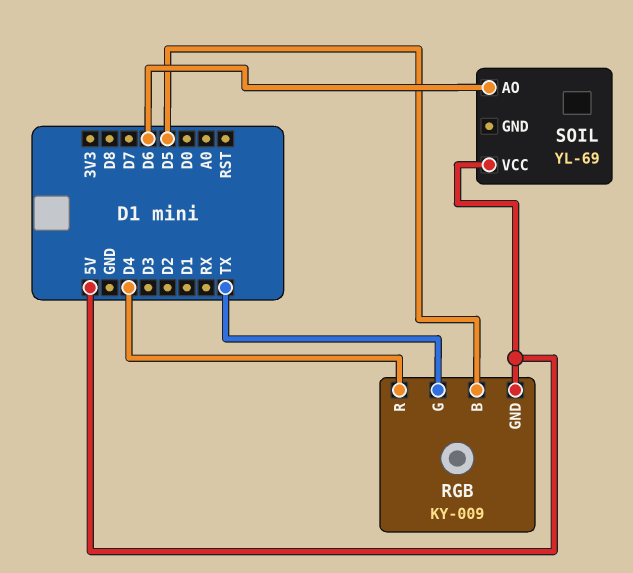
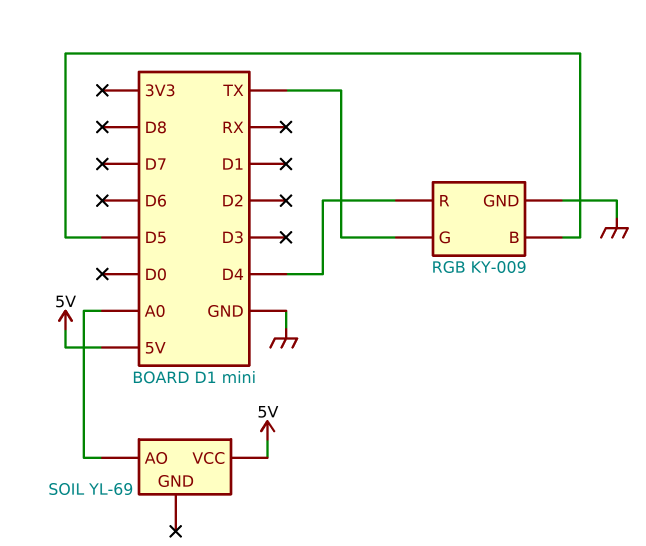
RGB pin GND: 5V -> GND
SOIL pin AO: D6 -> A0

